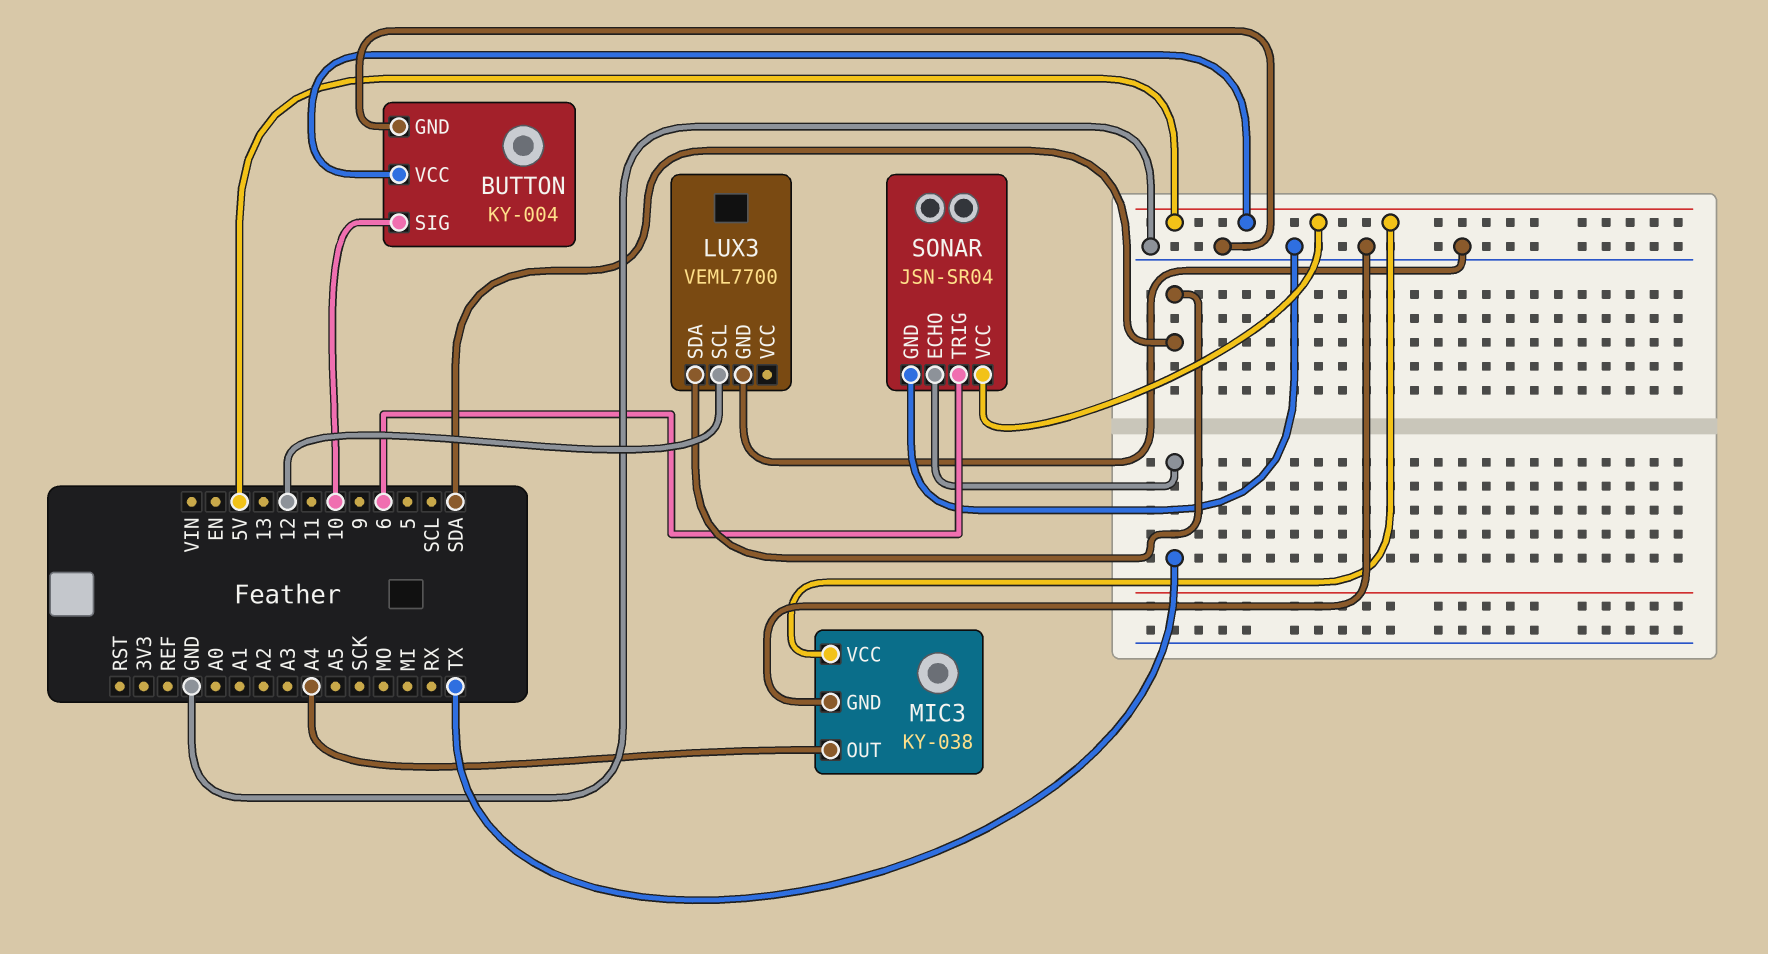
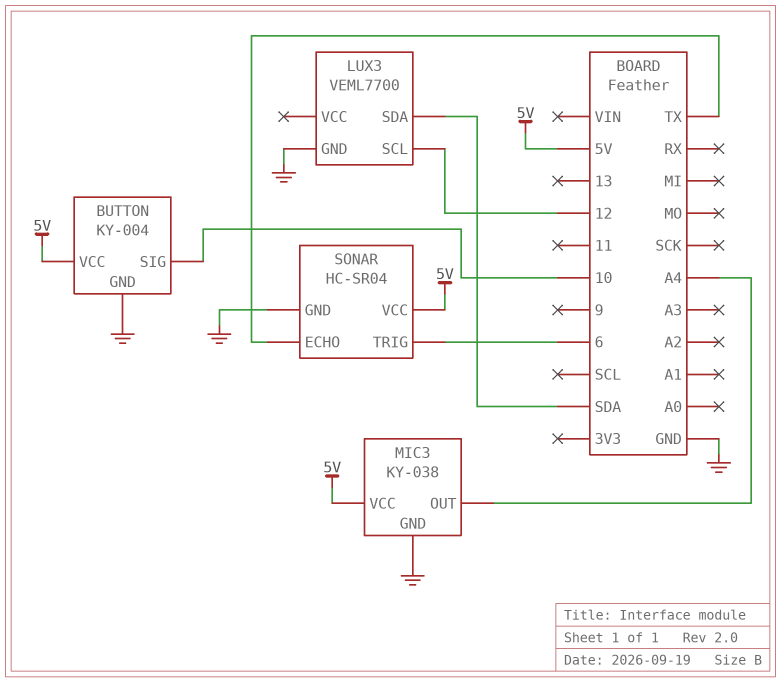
SONAR: JSN-SR04 -> HC-SR04

